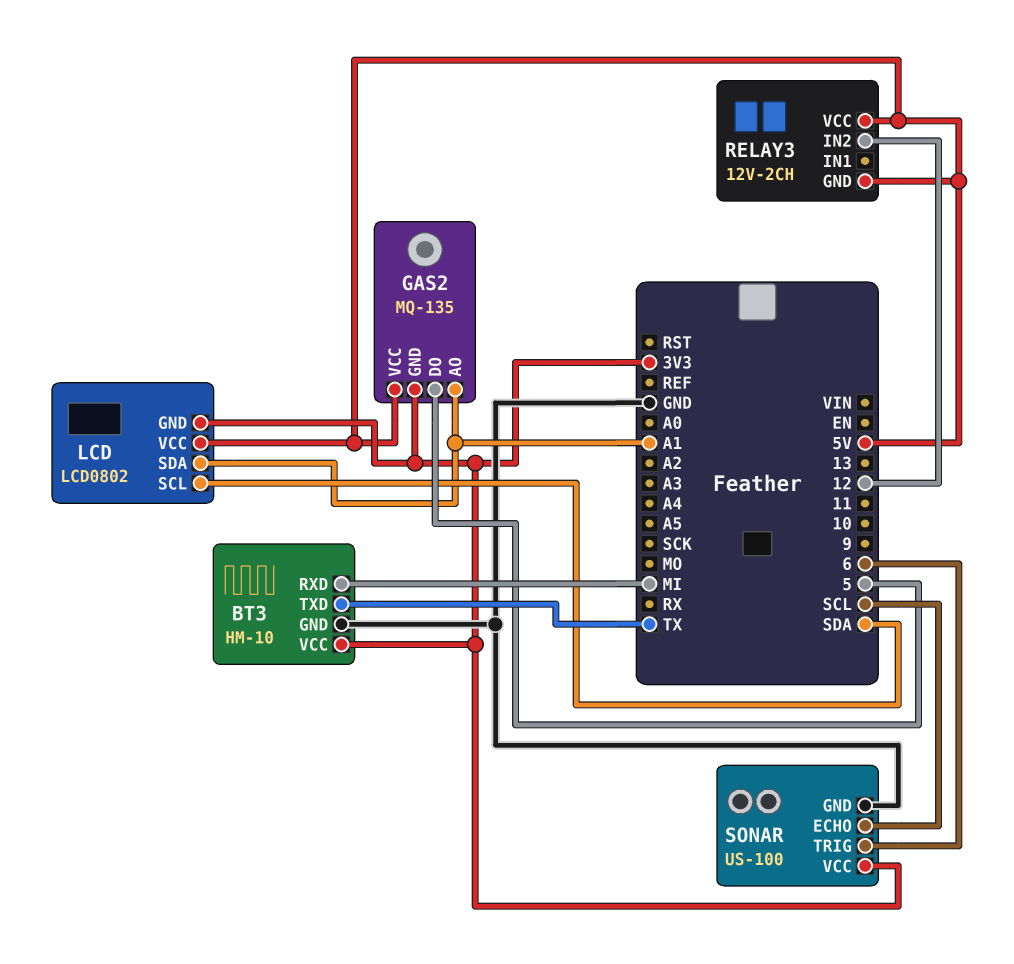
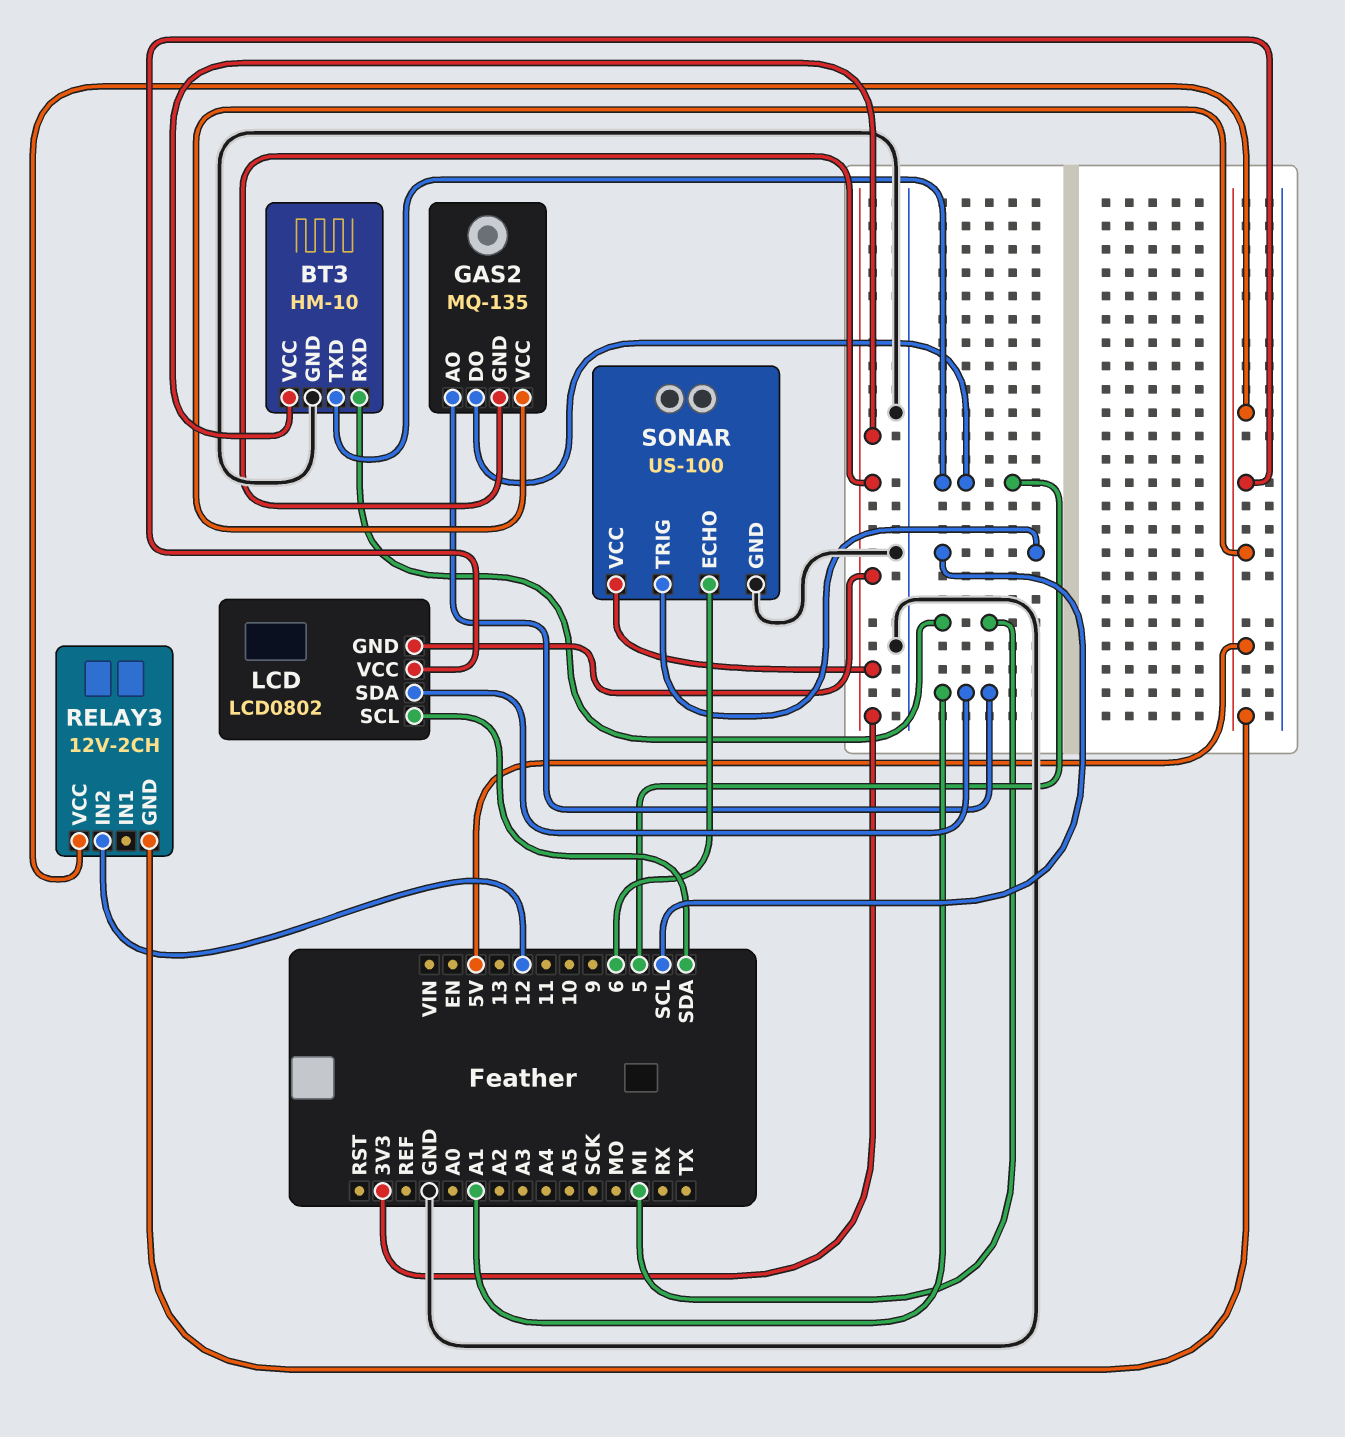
BT3 pin TXD: TX -> 5
SONAR pin ECHO: SCL -> 6
SONAR pin TRIG: 6 -> SCL

